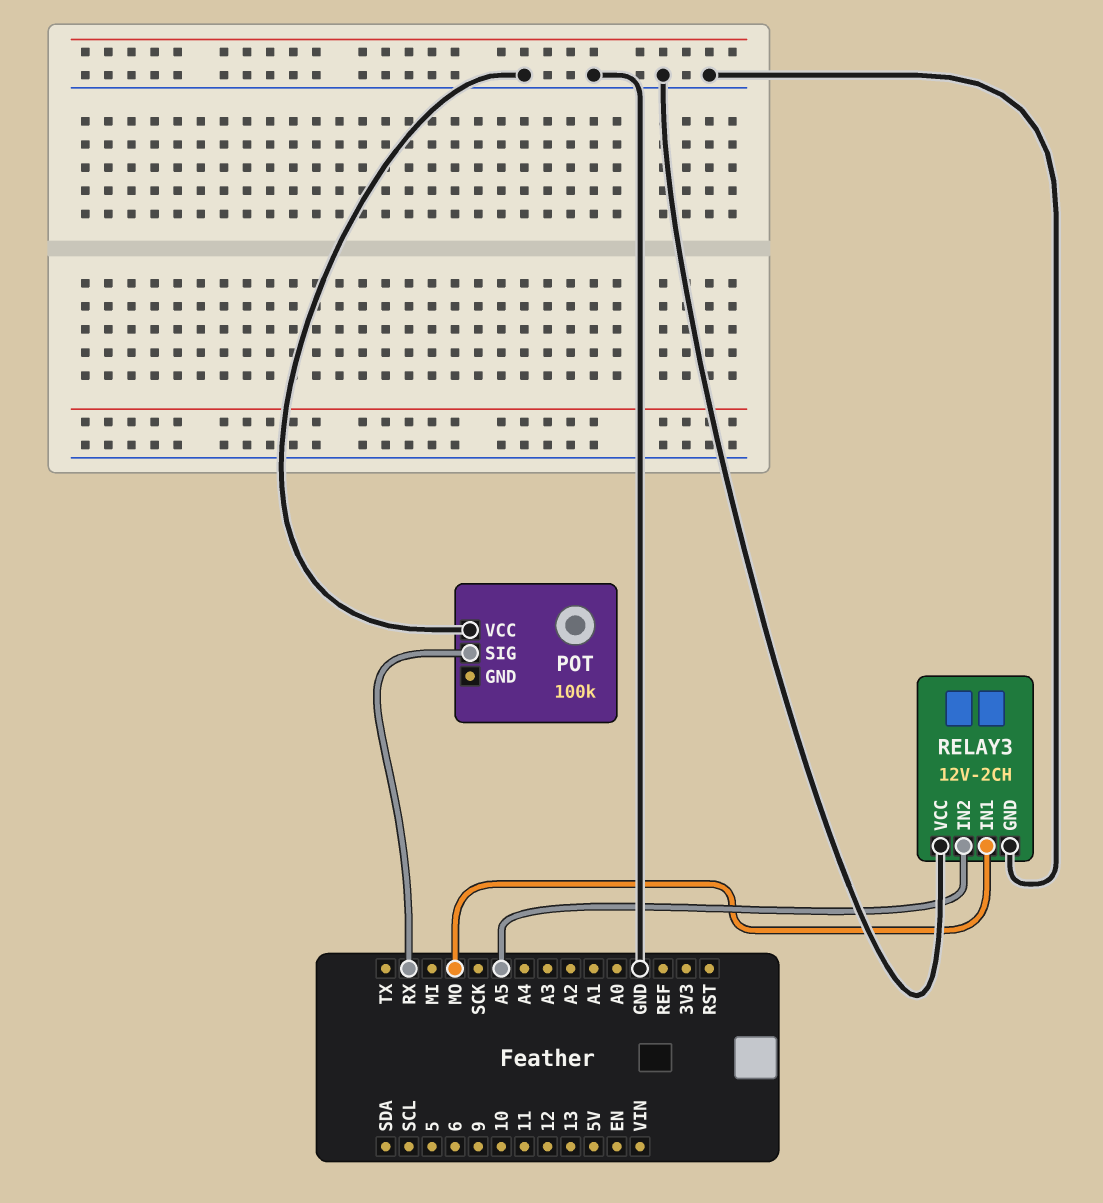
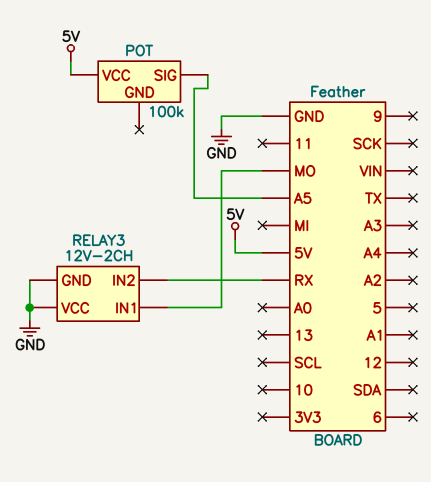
POT pin SIG: RX -> A5
POT pin VCC: GND -> 5V
RELAY3 pin IN2: A5 -> RX

